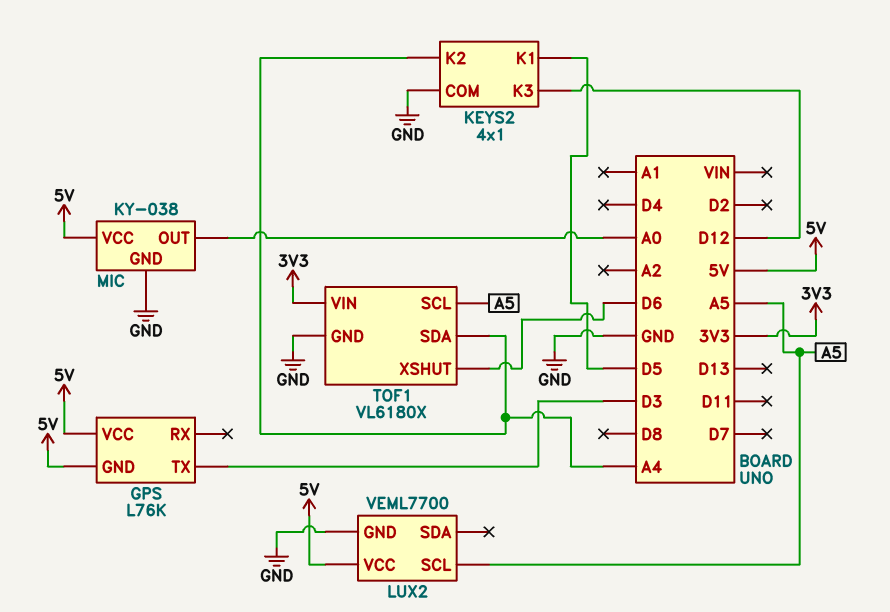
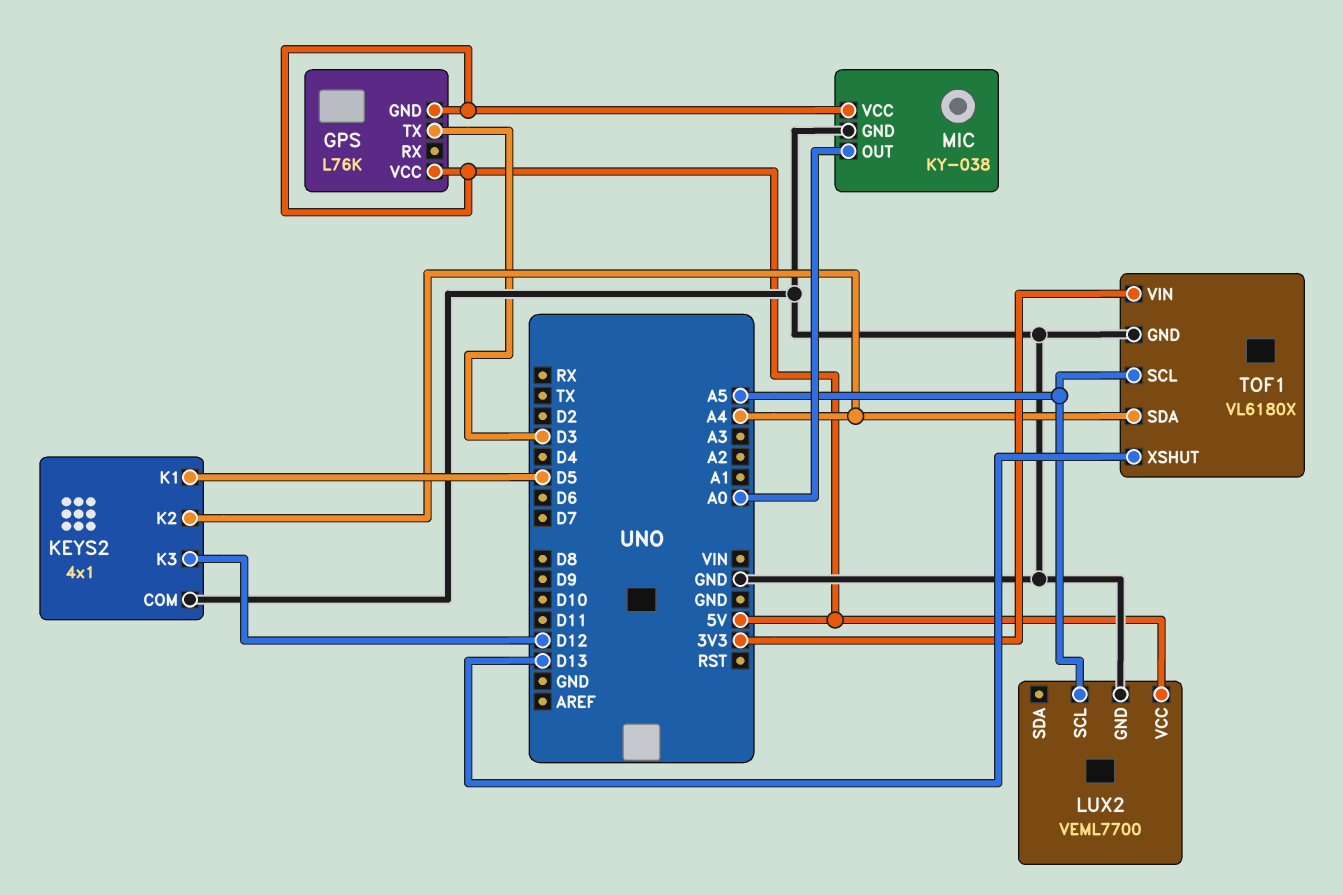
TOF1 pin XSHUT: D6 -> D13

